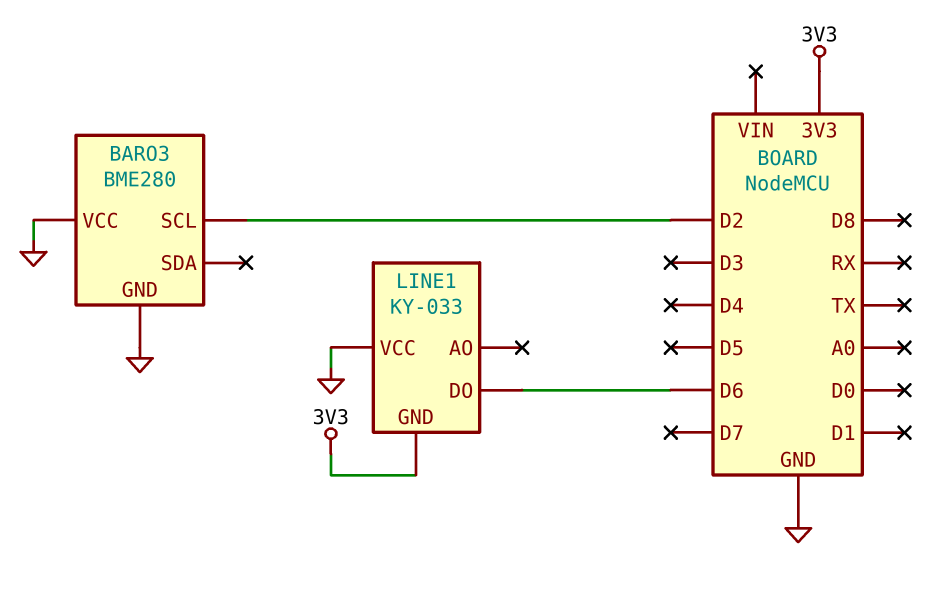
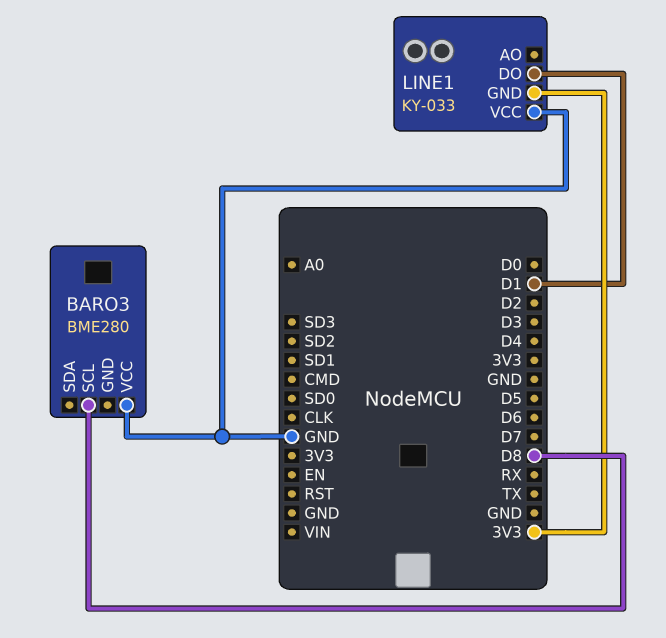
BARO3 pin GND: GND -> none
BARO3 pin SCL: D2 -> D8
LINE1 pin DO: D6 -> D1

